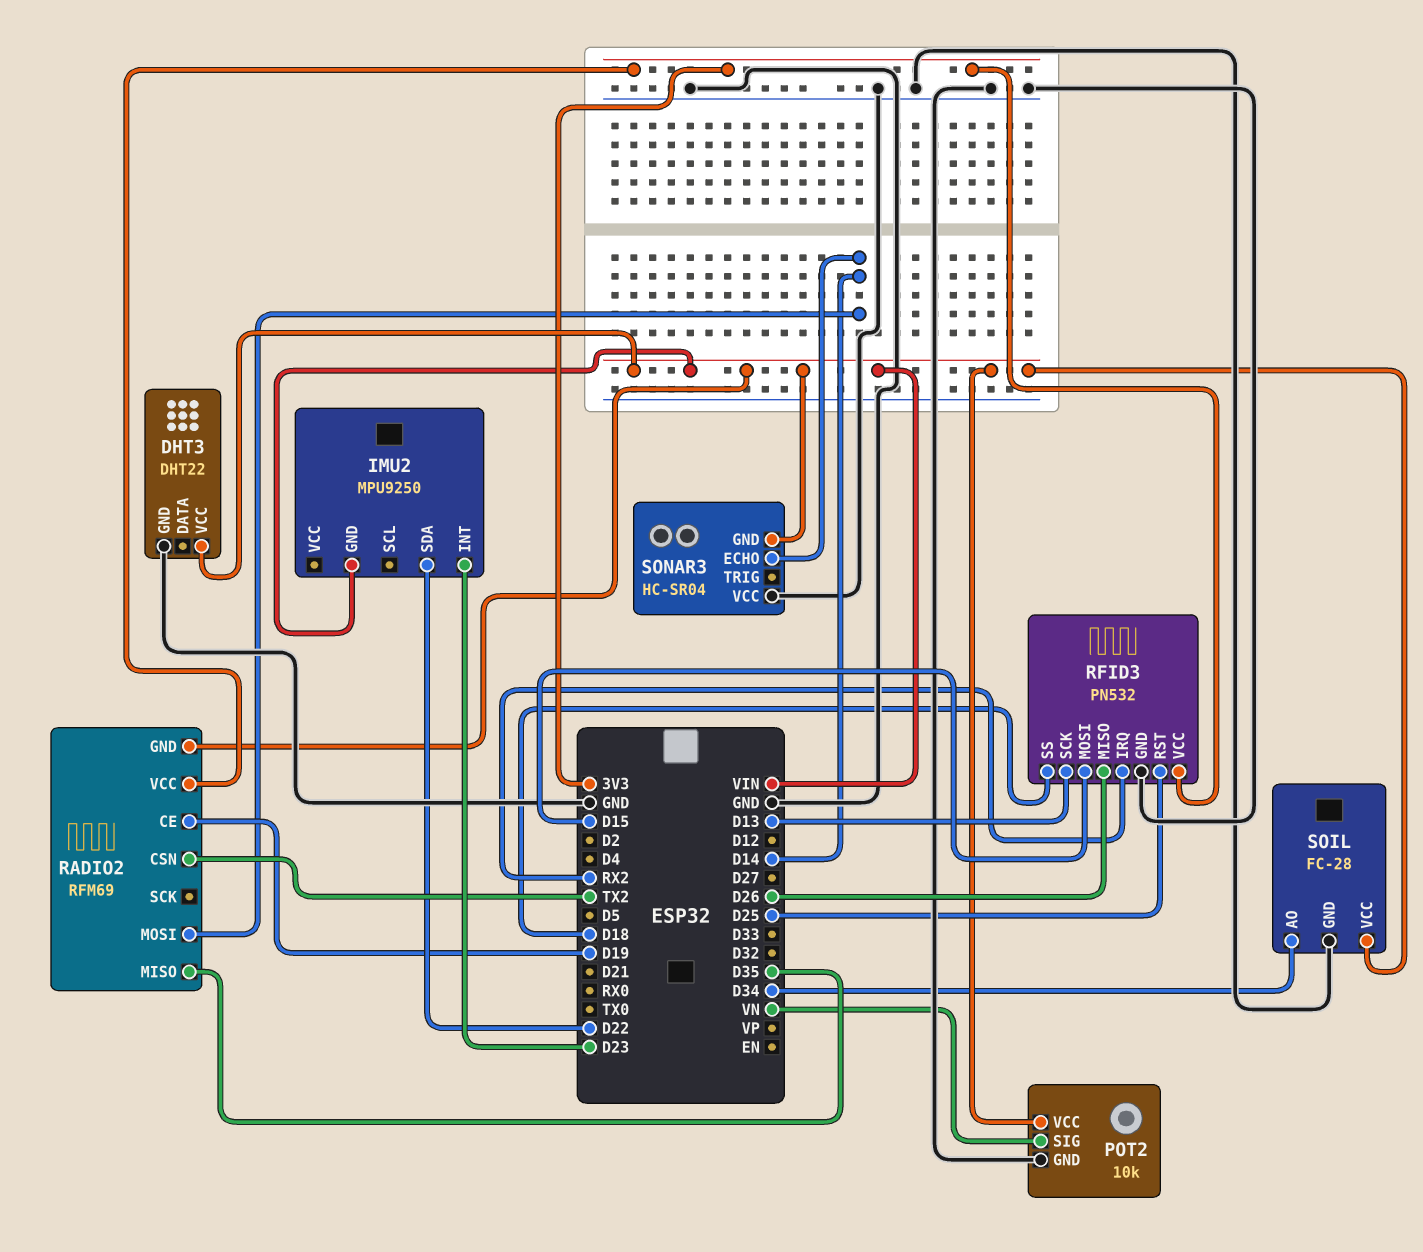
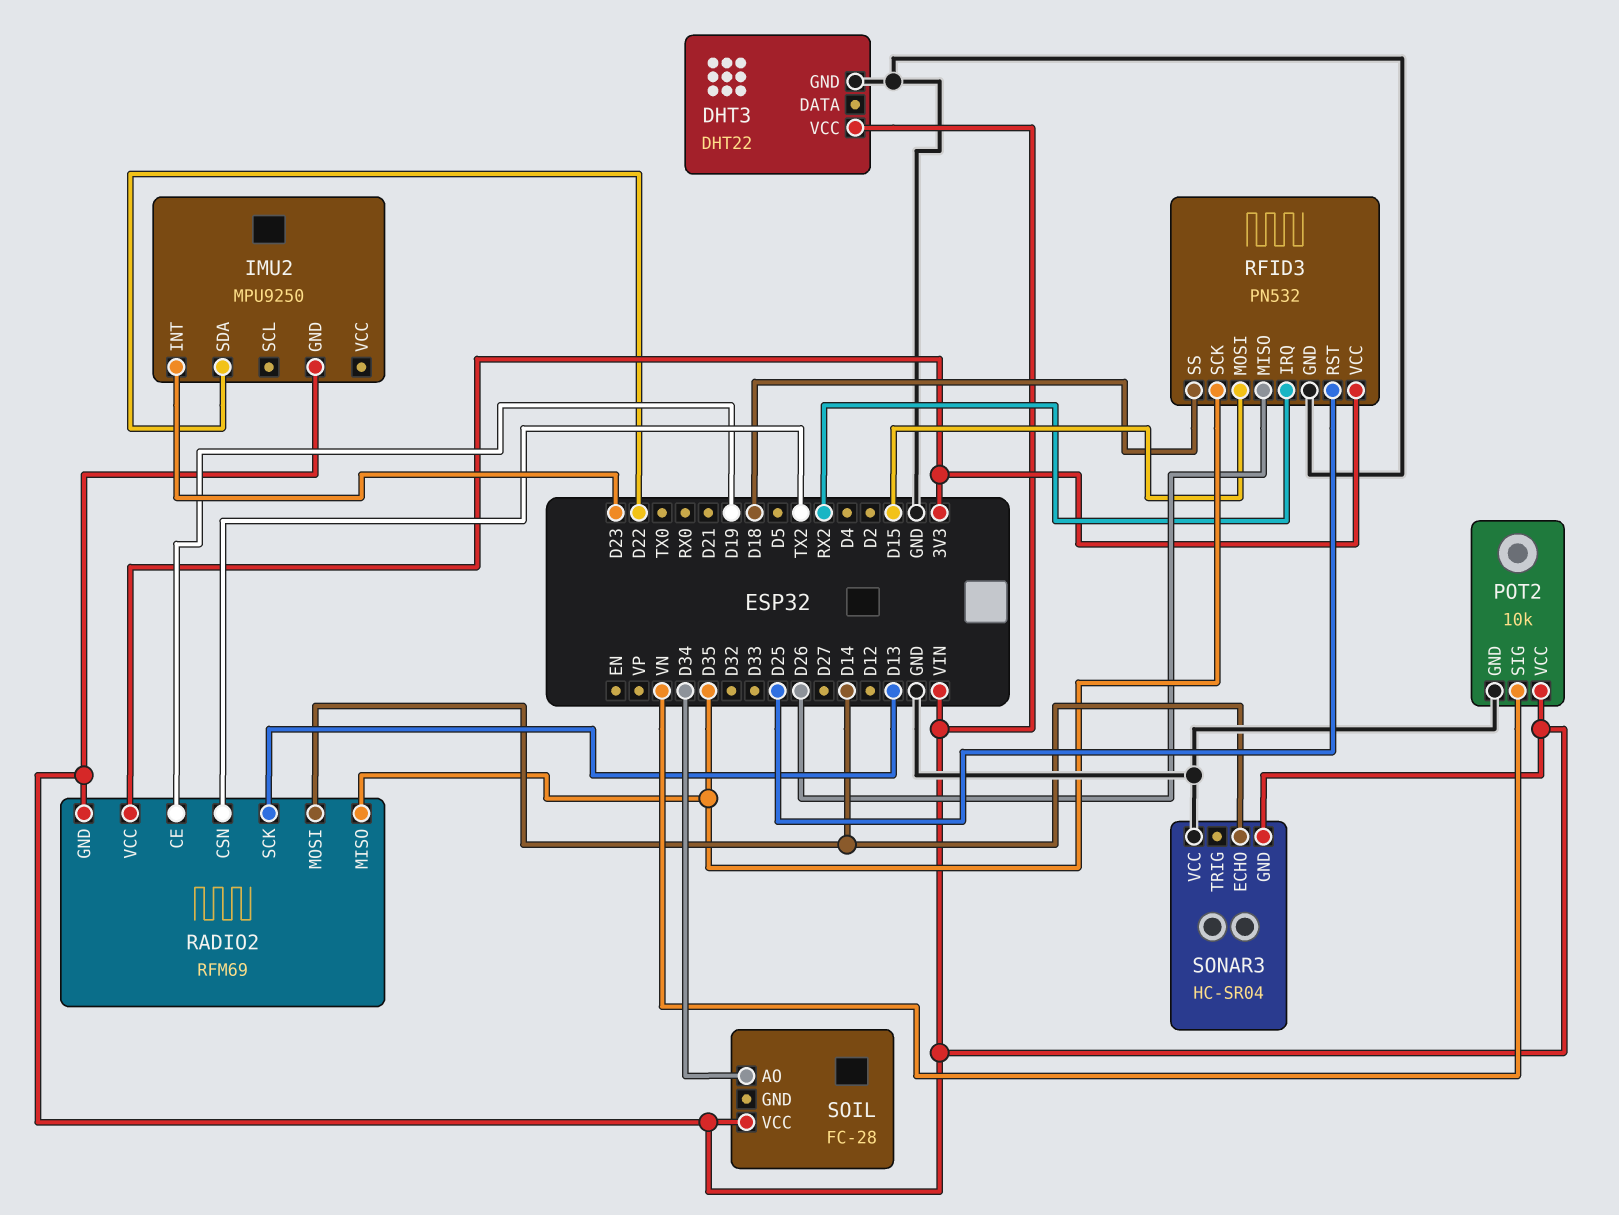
RADIO2 pin SCK: none -> D13
RFID3 pin SCK: D13 -> D35
SOIL pin GND: GND -> none

